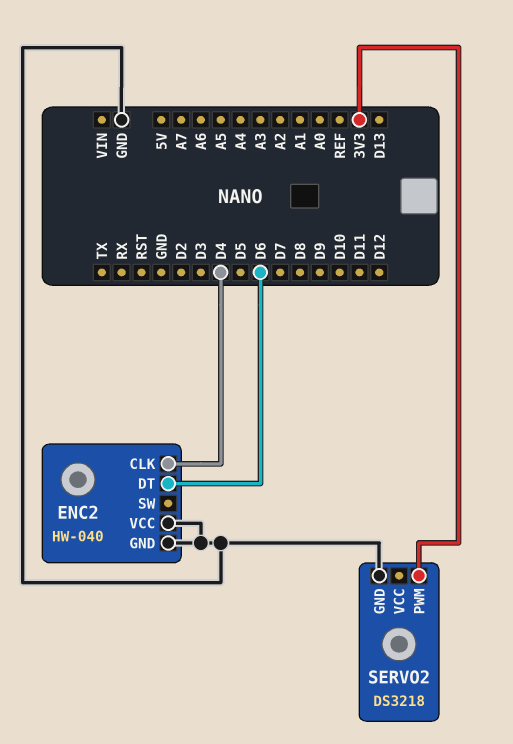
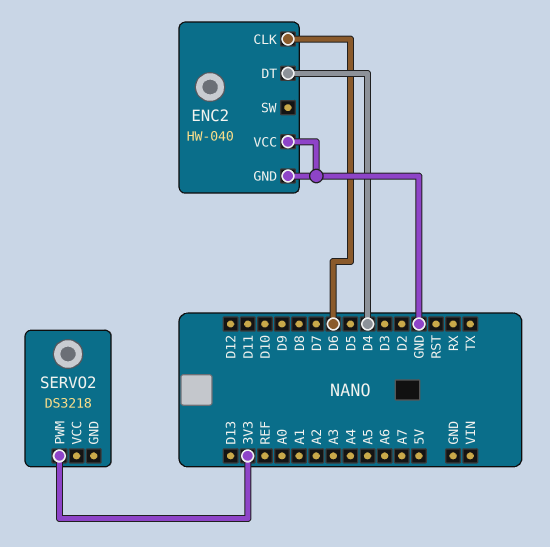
ENC2 pin CLK: D4 -> D6
ENC2 pin DT: D6 -> D4
SERVO2 pin GND: GND -> none

